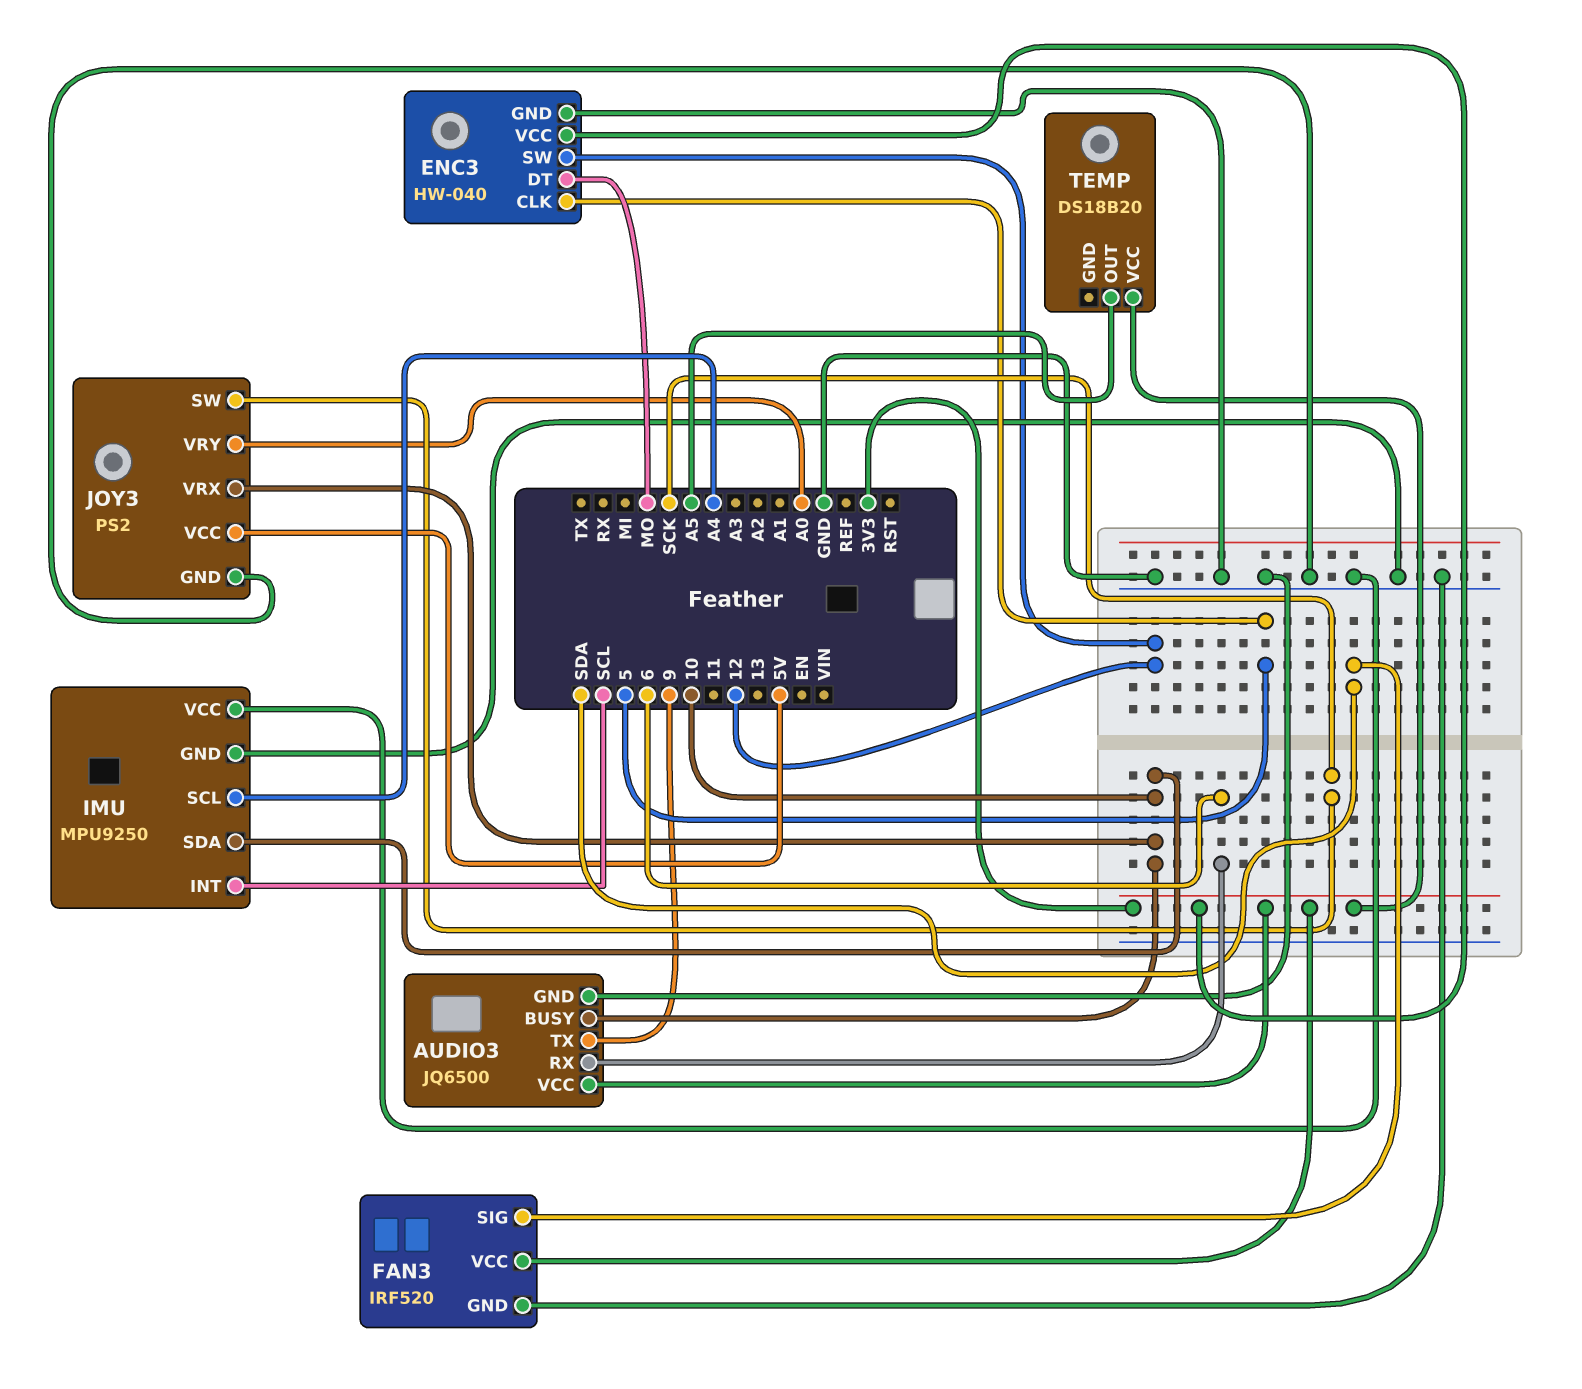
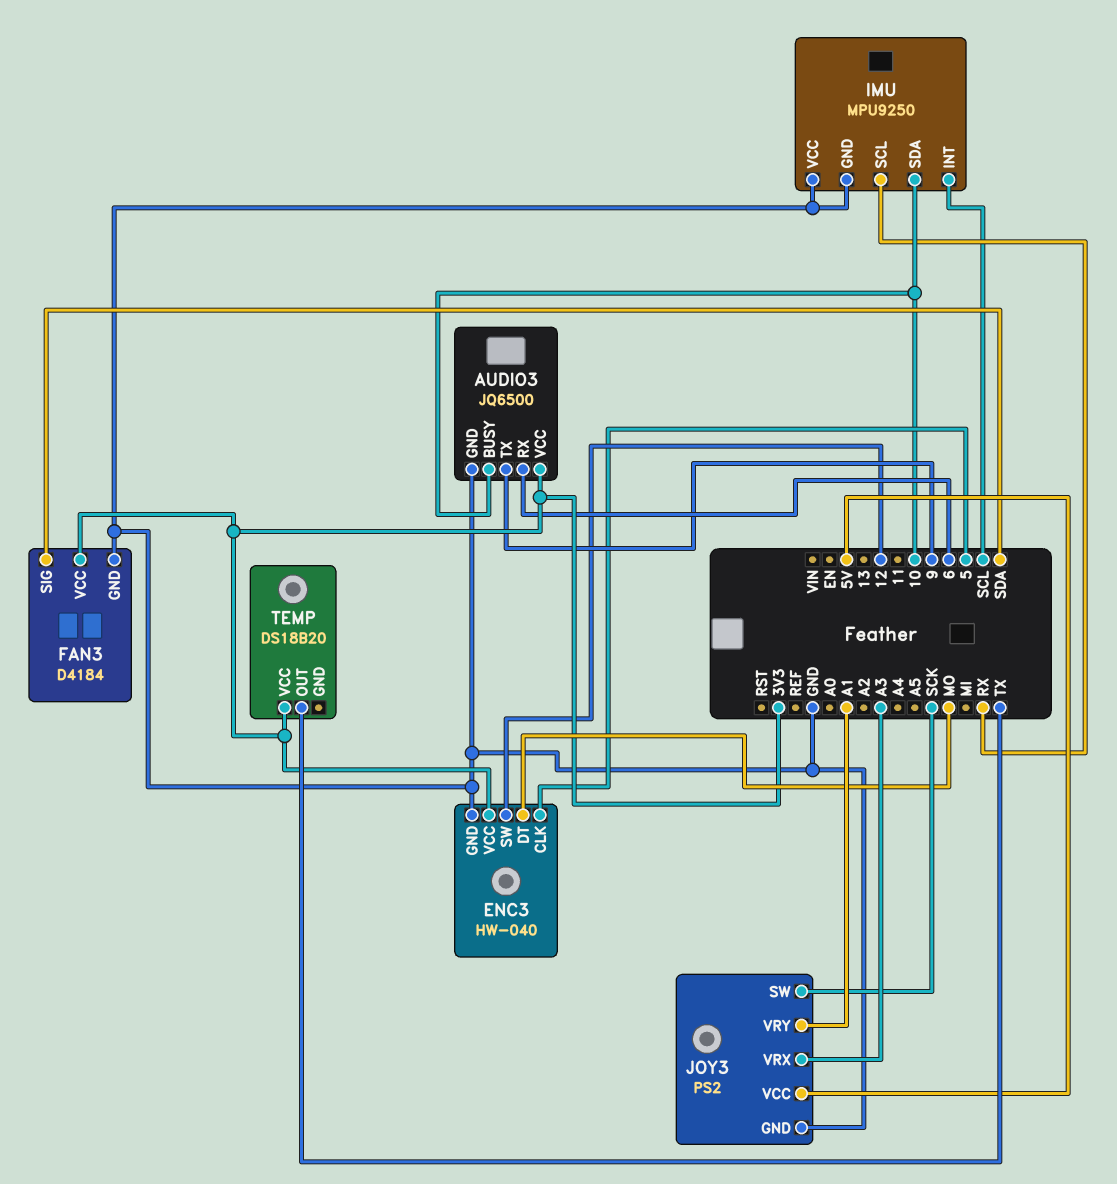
FAN3: IRF520 -> D4184
IMU pin SCL: A4 -> RX
JOY3 pin VRX: 10 -> A3
JOY3 pin VRY: A0 -> A1
TEMP pin OUT: A5 -> TX

